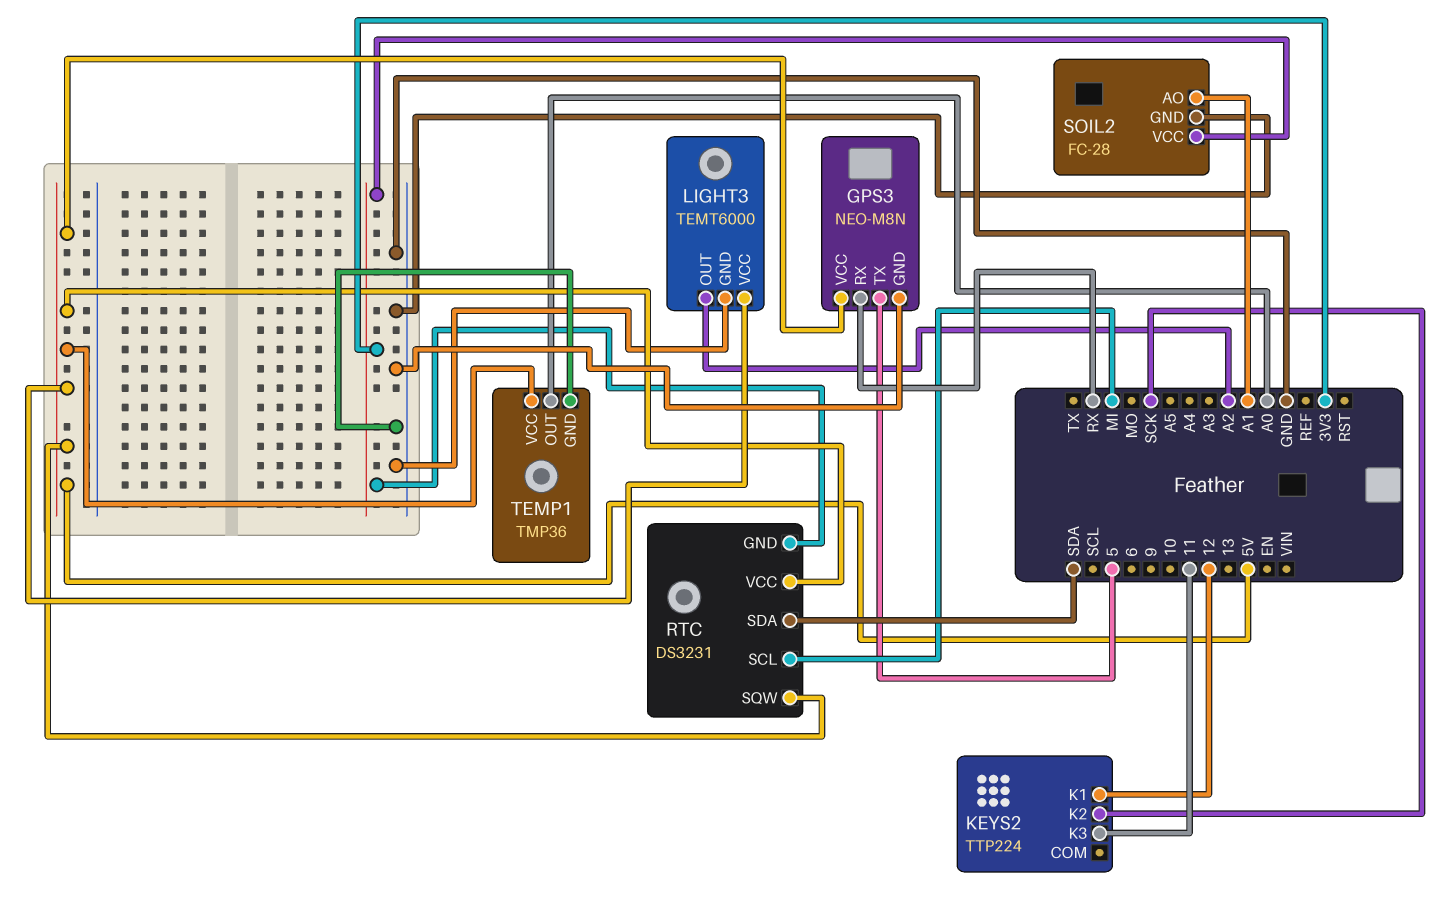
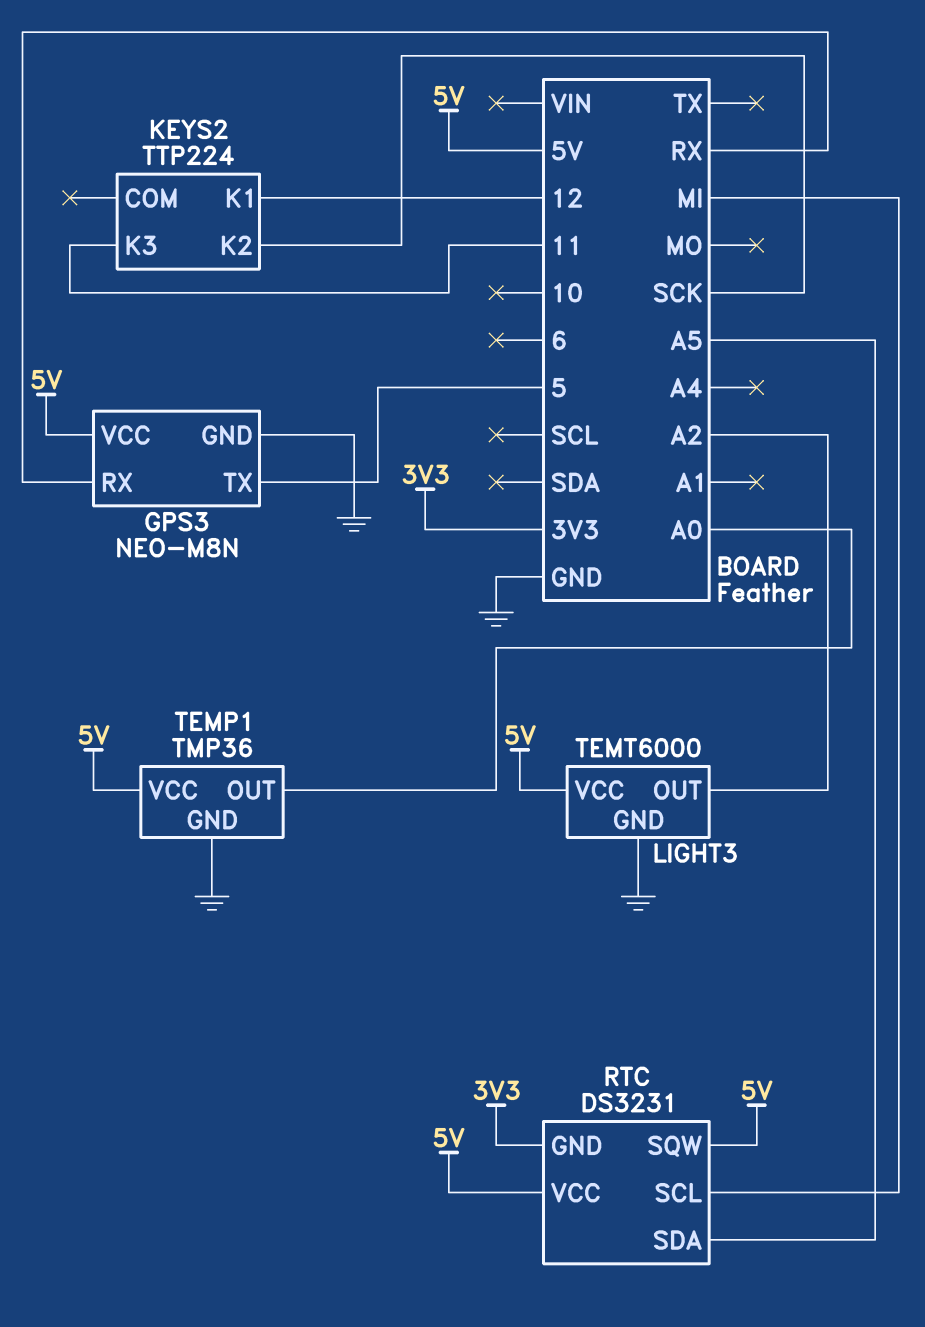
RTC pin SDA: SDA -> A5
SOIL2: FC-28 -> none
SOIL2 pin AO: A1 -> none
SOIL2 pin GND: GND -> none
SOIL2 pin VCC: 3V3 -> none

